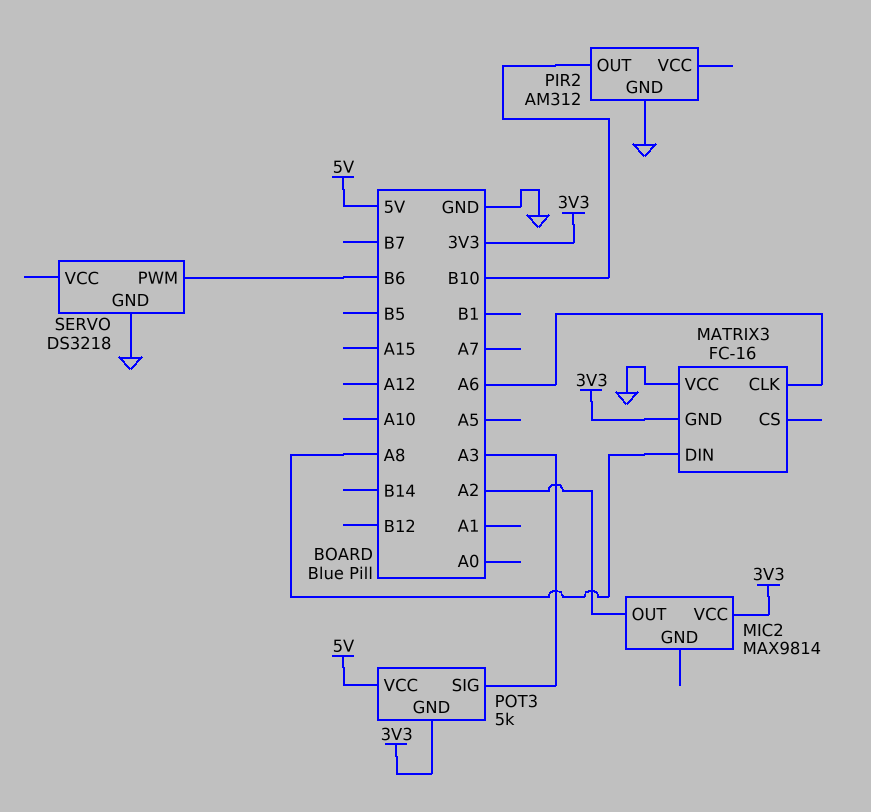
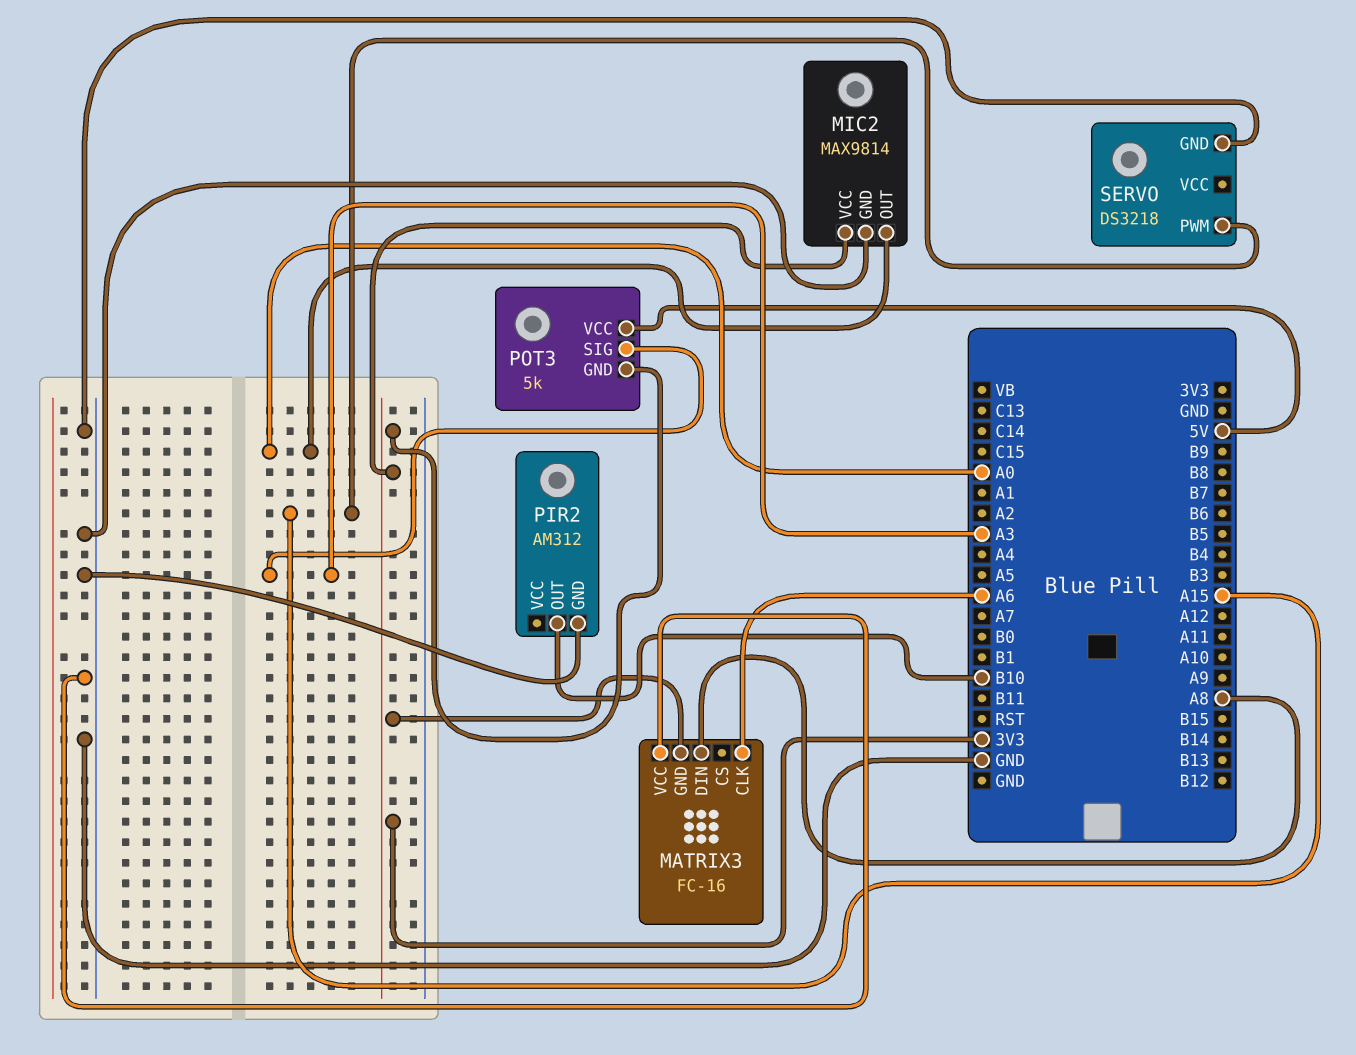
MIC2 pin GND: none -> GND
MIC2 pin OUT: A2 -> A0
SERVO pin PWM: B6 -> A15

